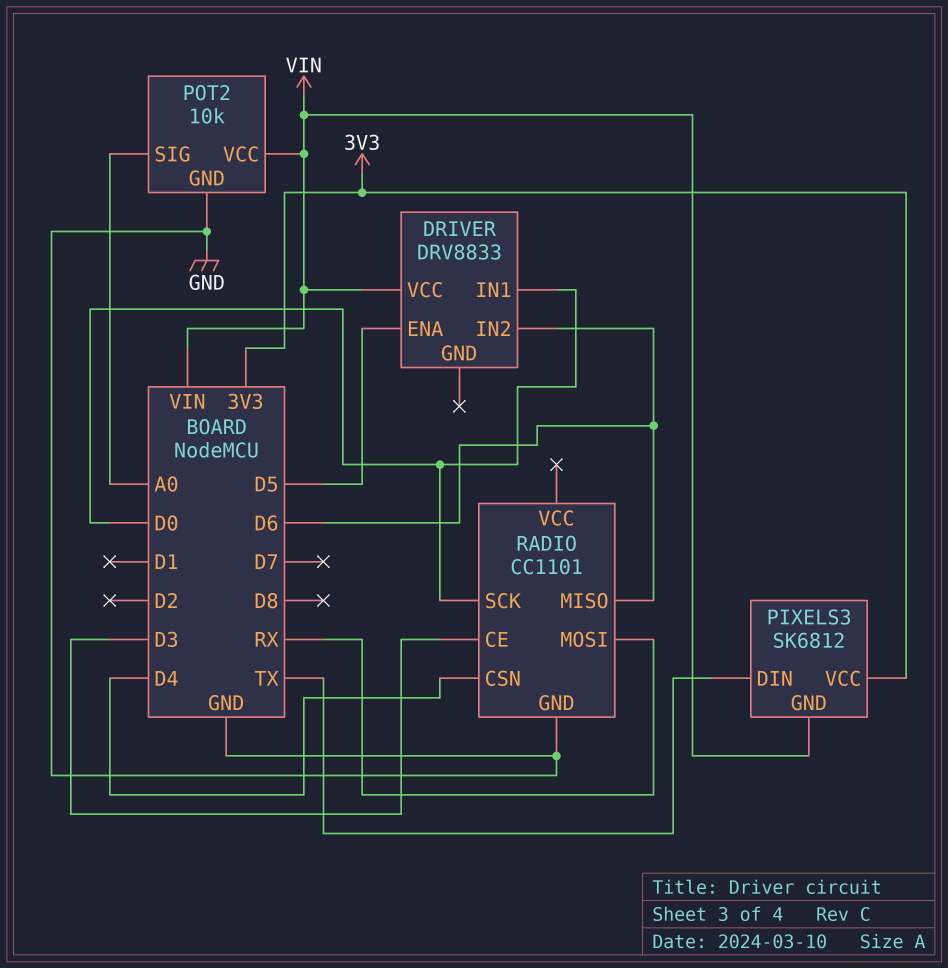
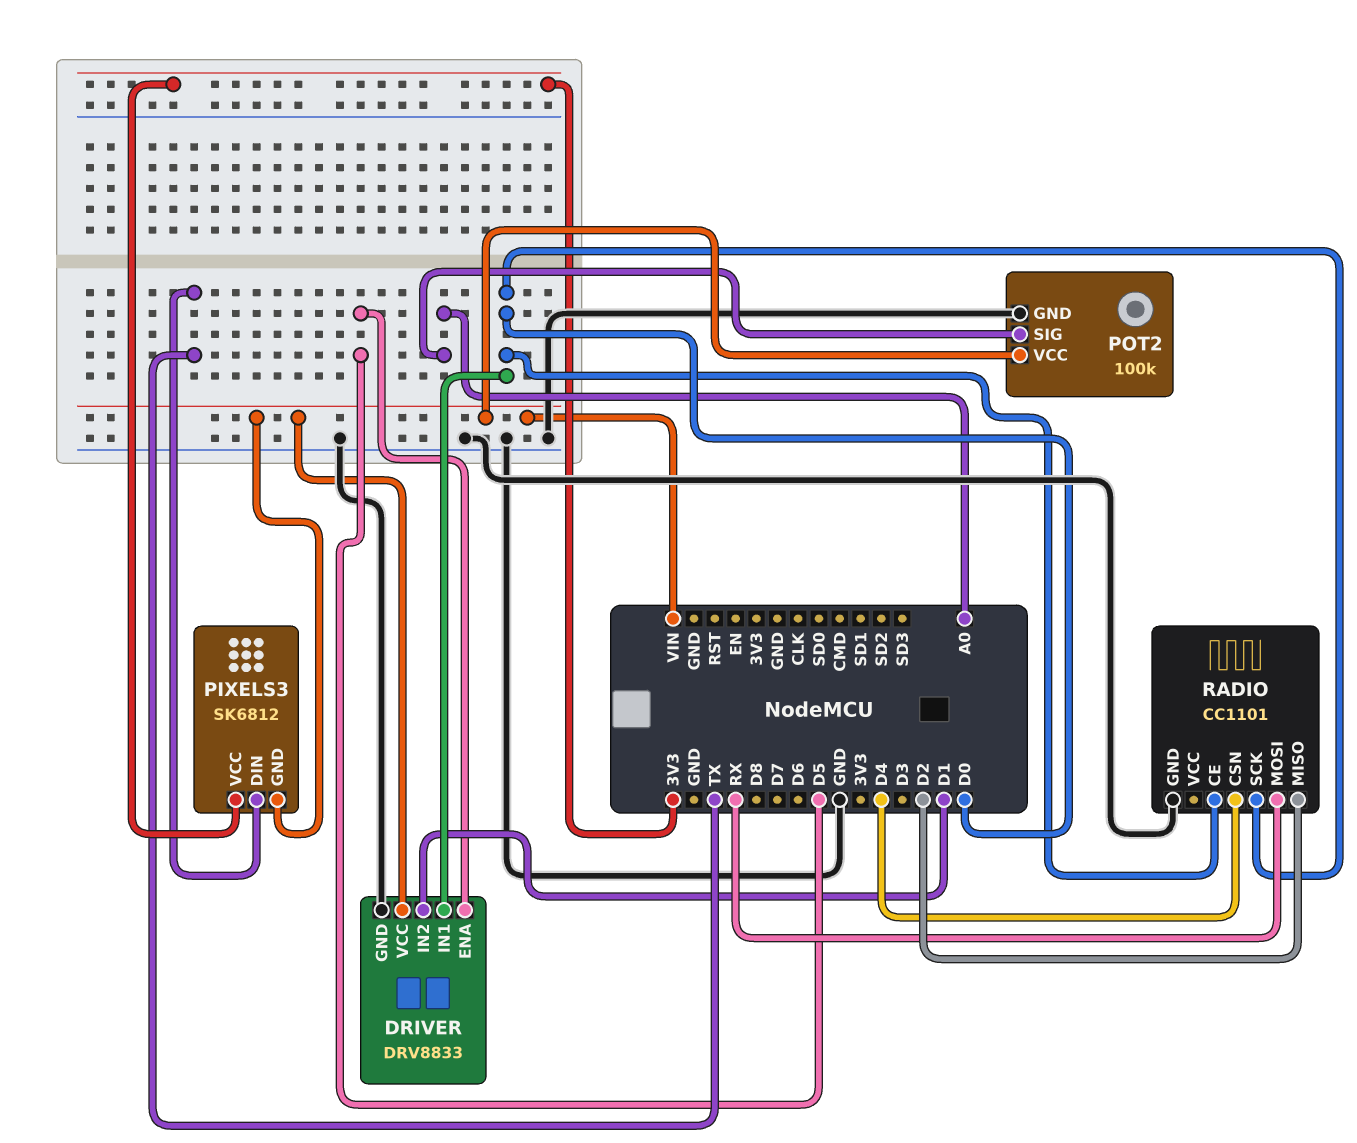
DRIVER pin GND: none -> GND
DRIVER pin IN2: D6 -> D1
POT2: 10k -> 100k
RADIO pin CE: D3 -> D0
RADIO pin MISO: D6 -> D2

